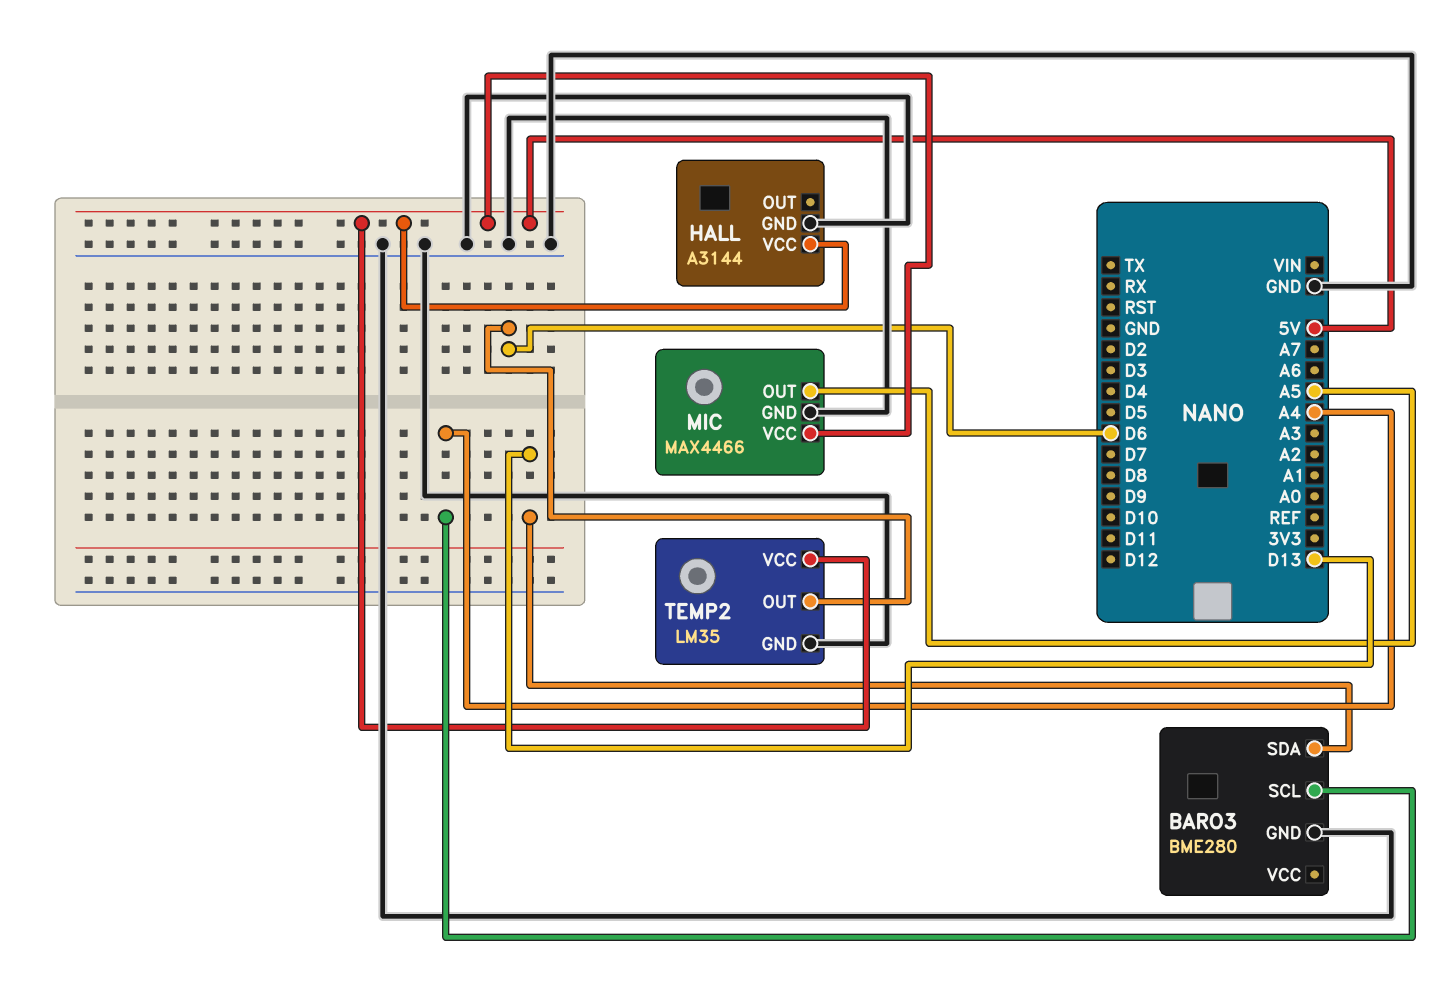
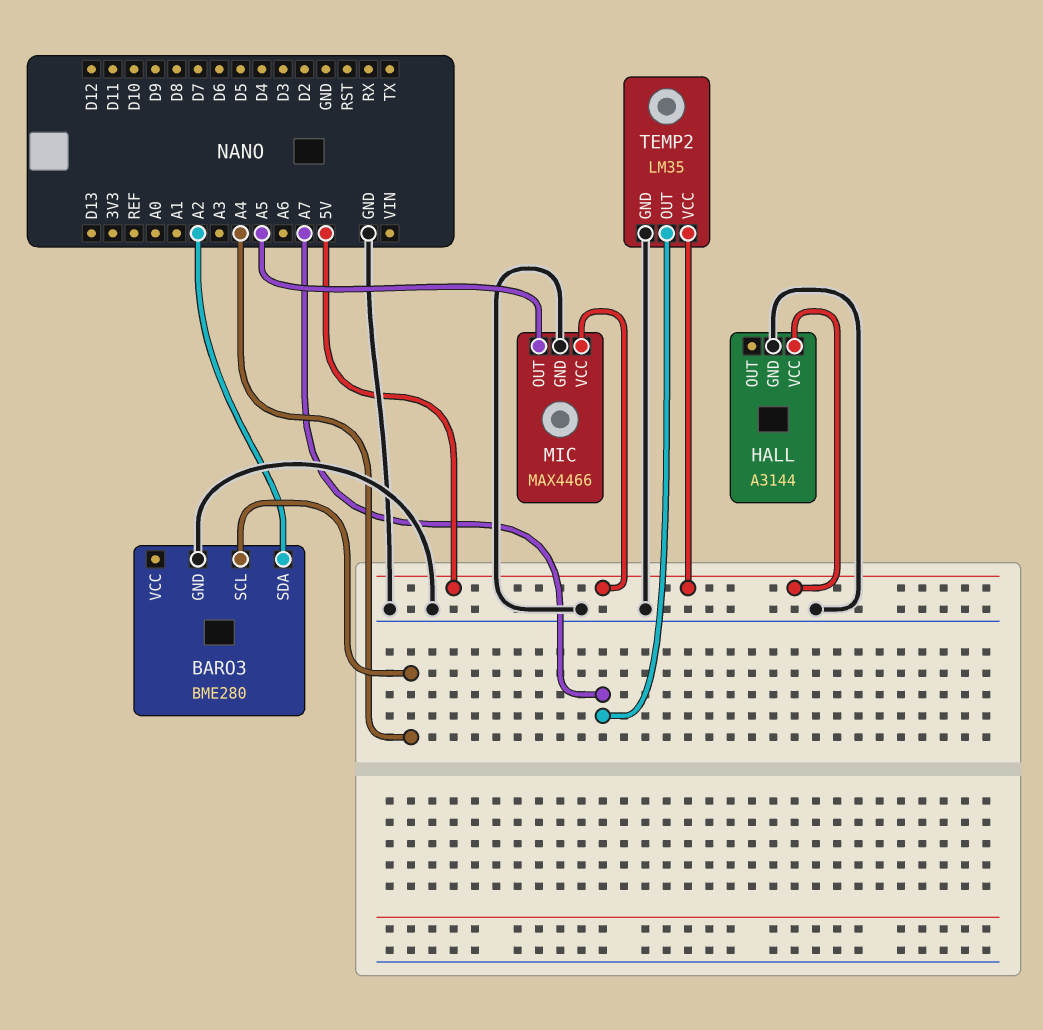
BARO3 pin SDA: D13 -> A2
TEMP2 pin OUT: D6 -> A7

